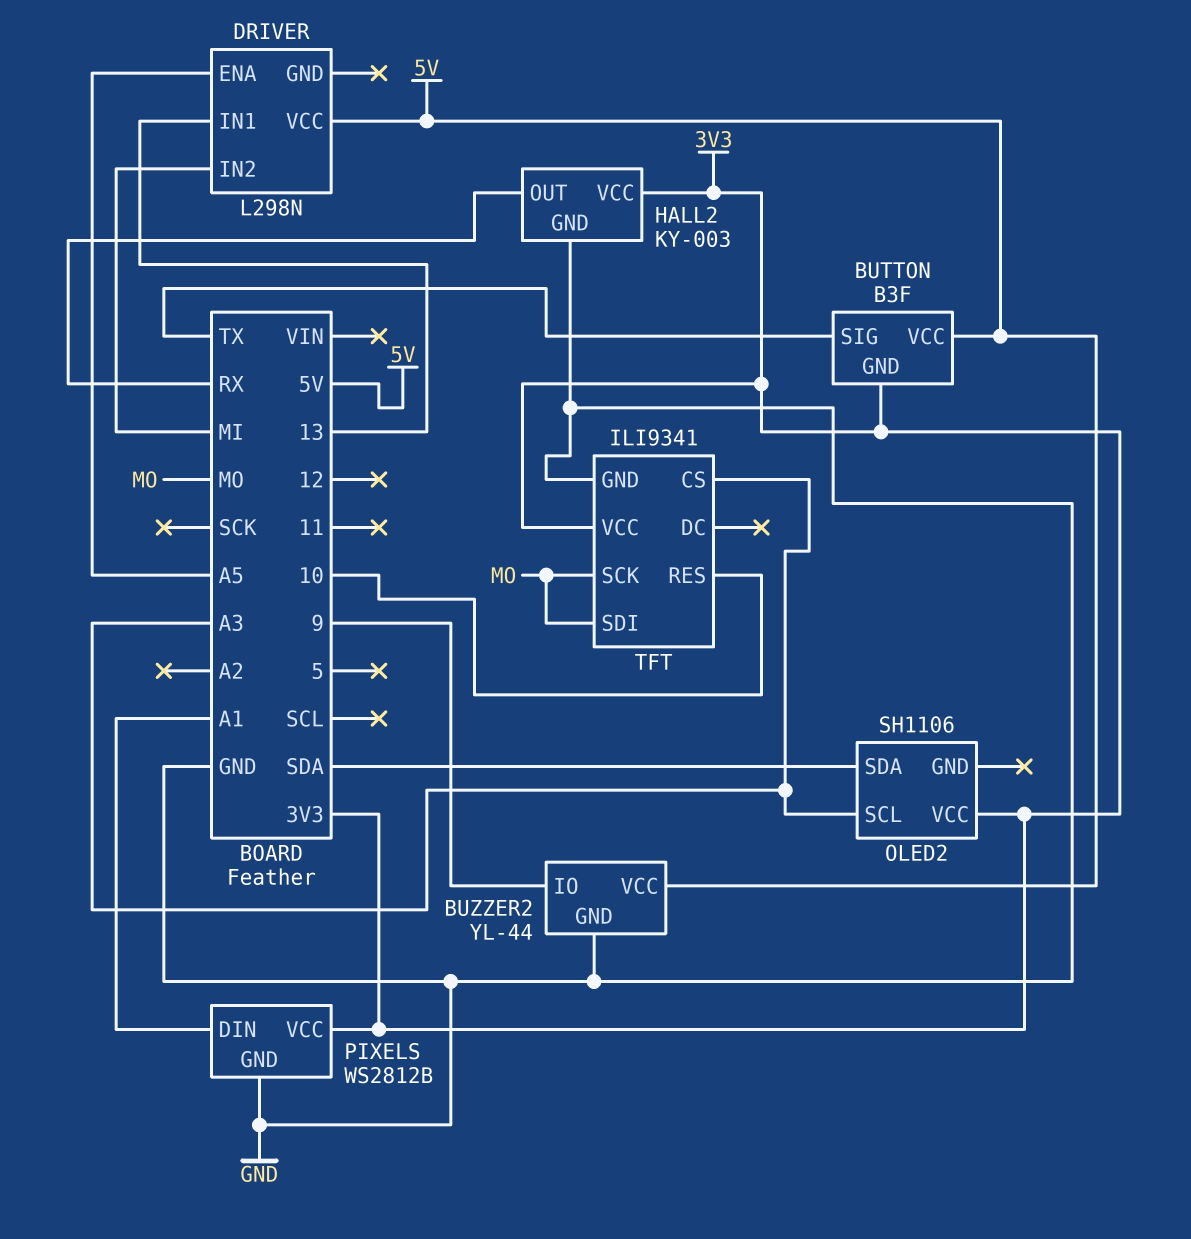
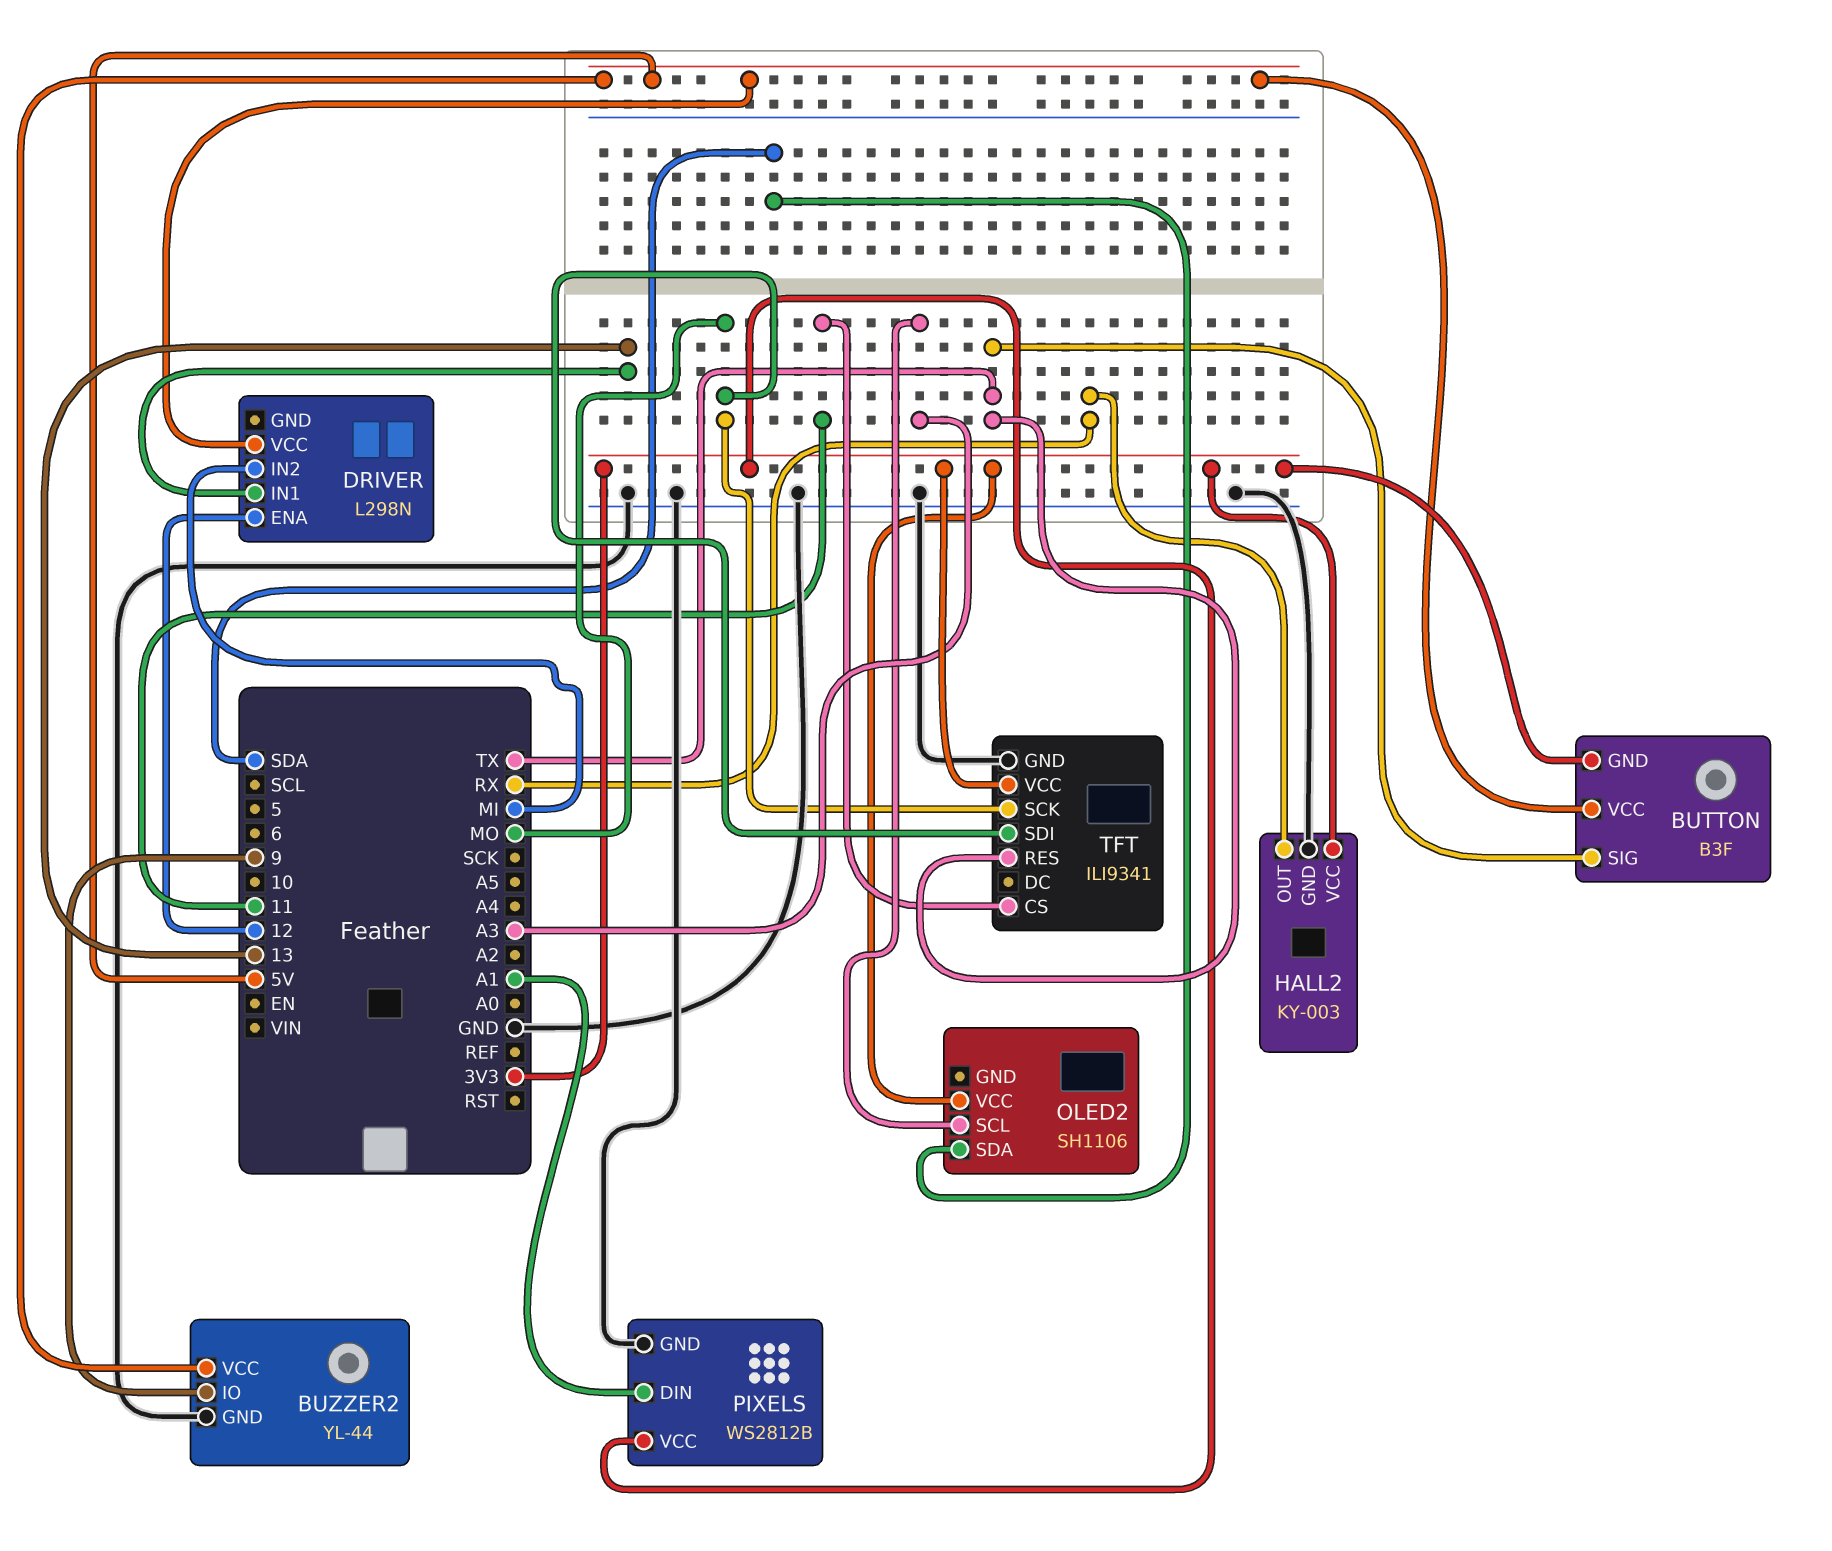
DRIVER pin ENA: A5 -> 12
TFT pin CS: A3 -> 11
TFT pin RES: 10 -> TX

